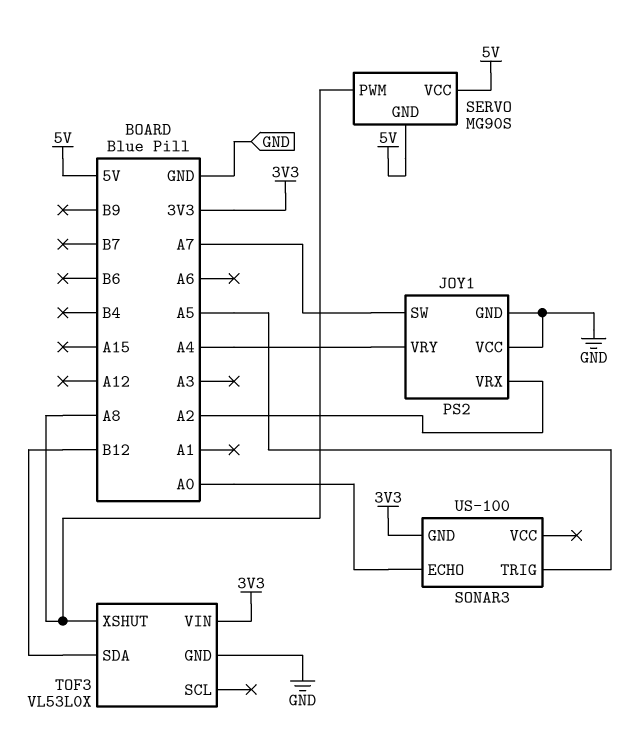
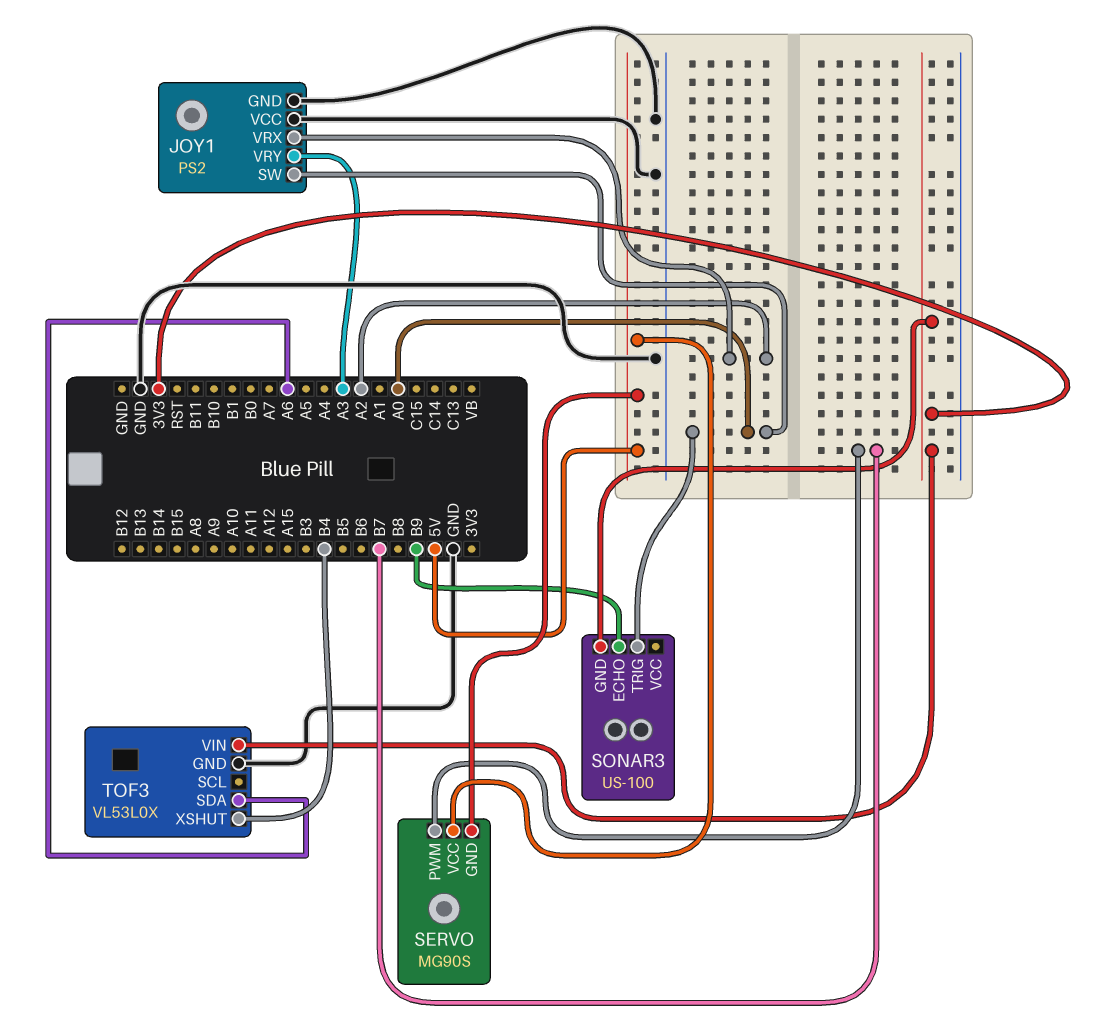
JOY1 pin SW: A7 -> A0
JOY1 pin VRY: A4 -> A3
SERVO pin PWM: A8 -> B7
SONAR3 pin ECHO: A0 -> B9
SONAR3 pin TRIG: A5 -> A0
TOF3 pin SDA: B12 -> A6
TOF3 pin XSHUT: A8 -> B4

